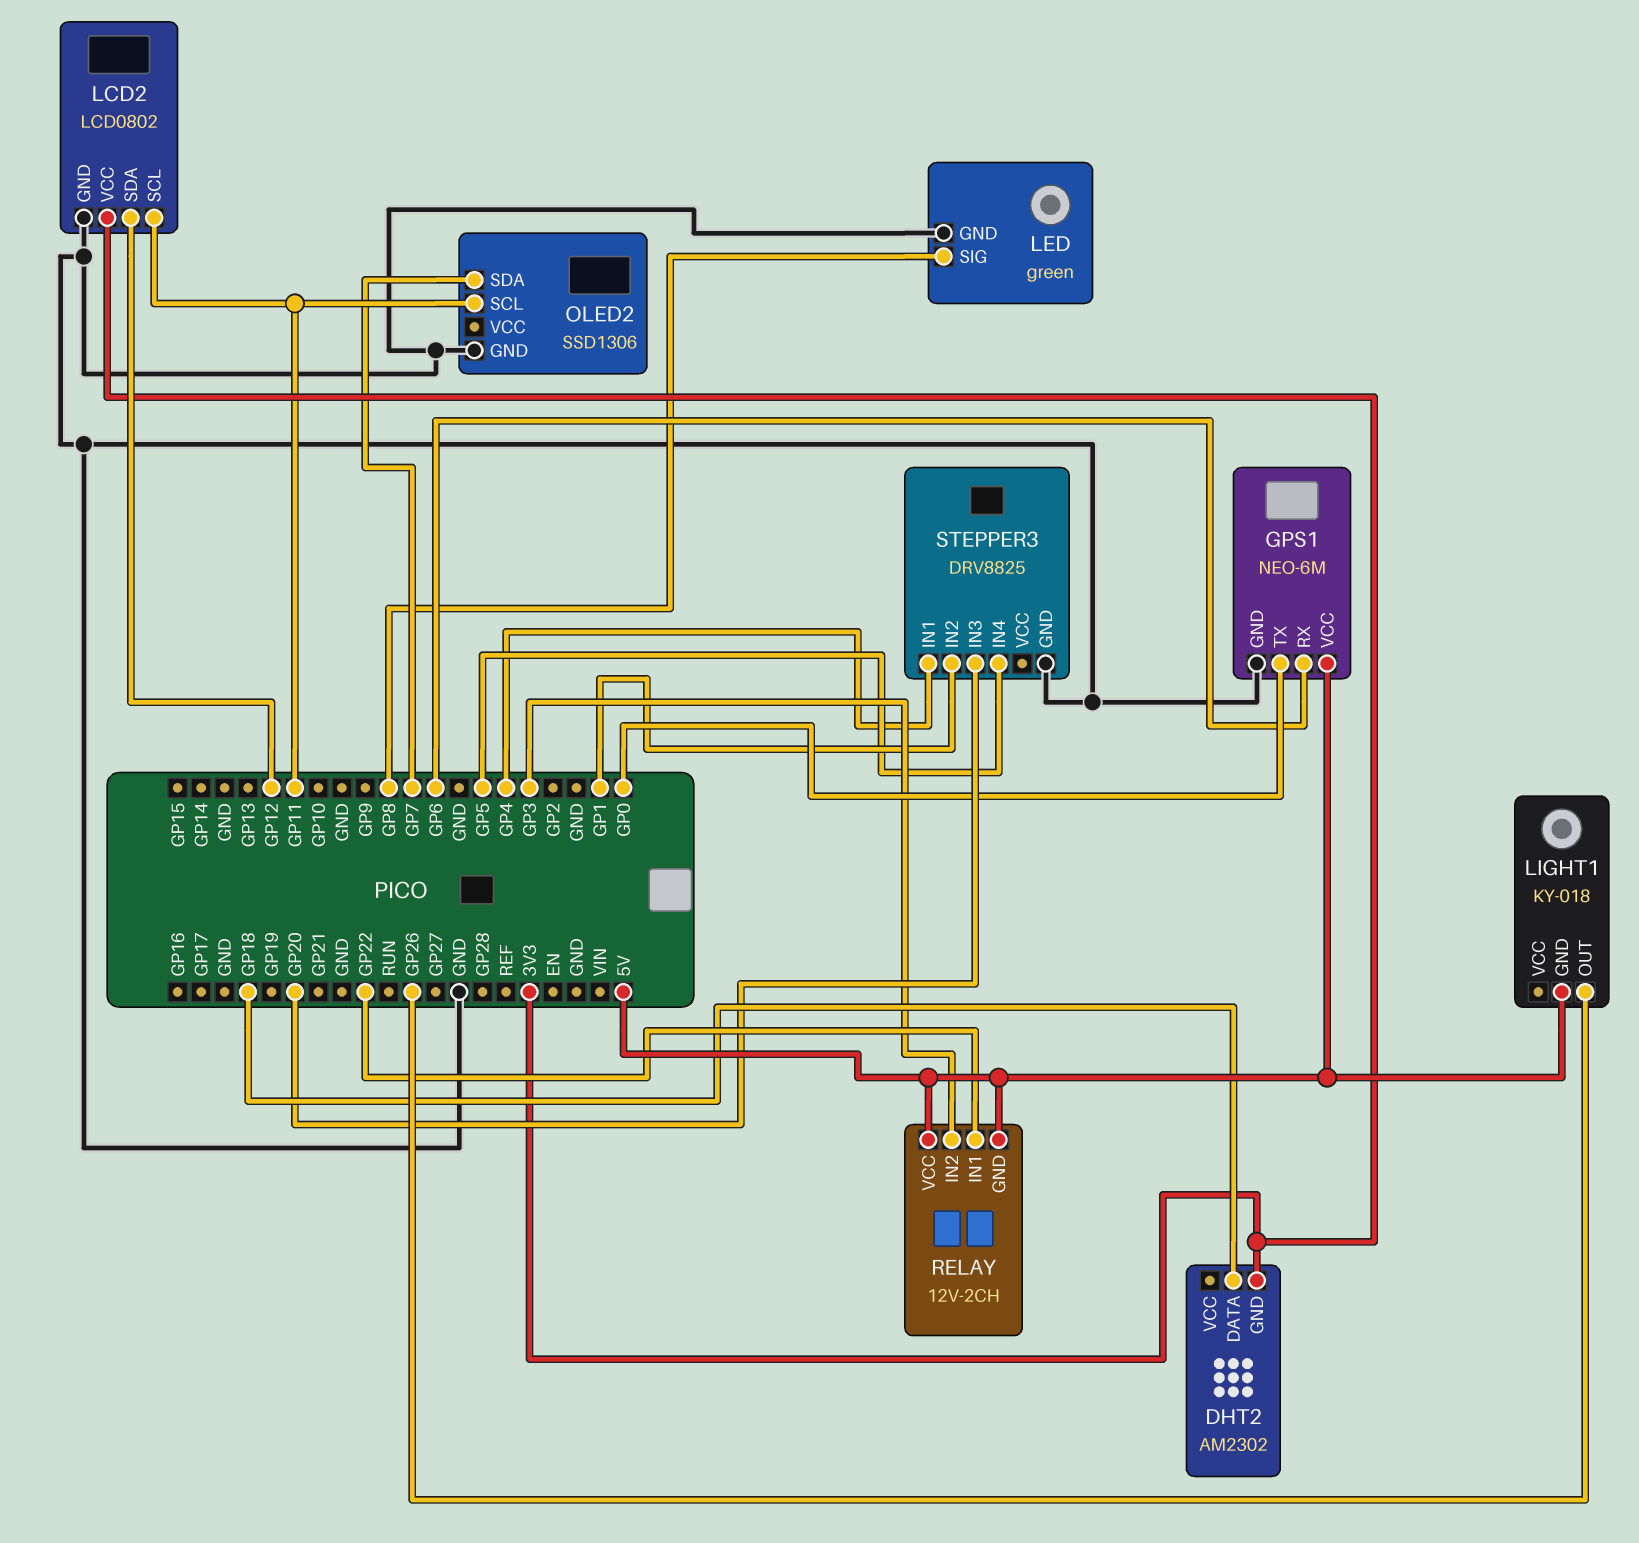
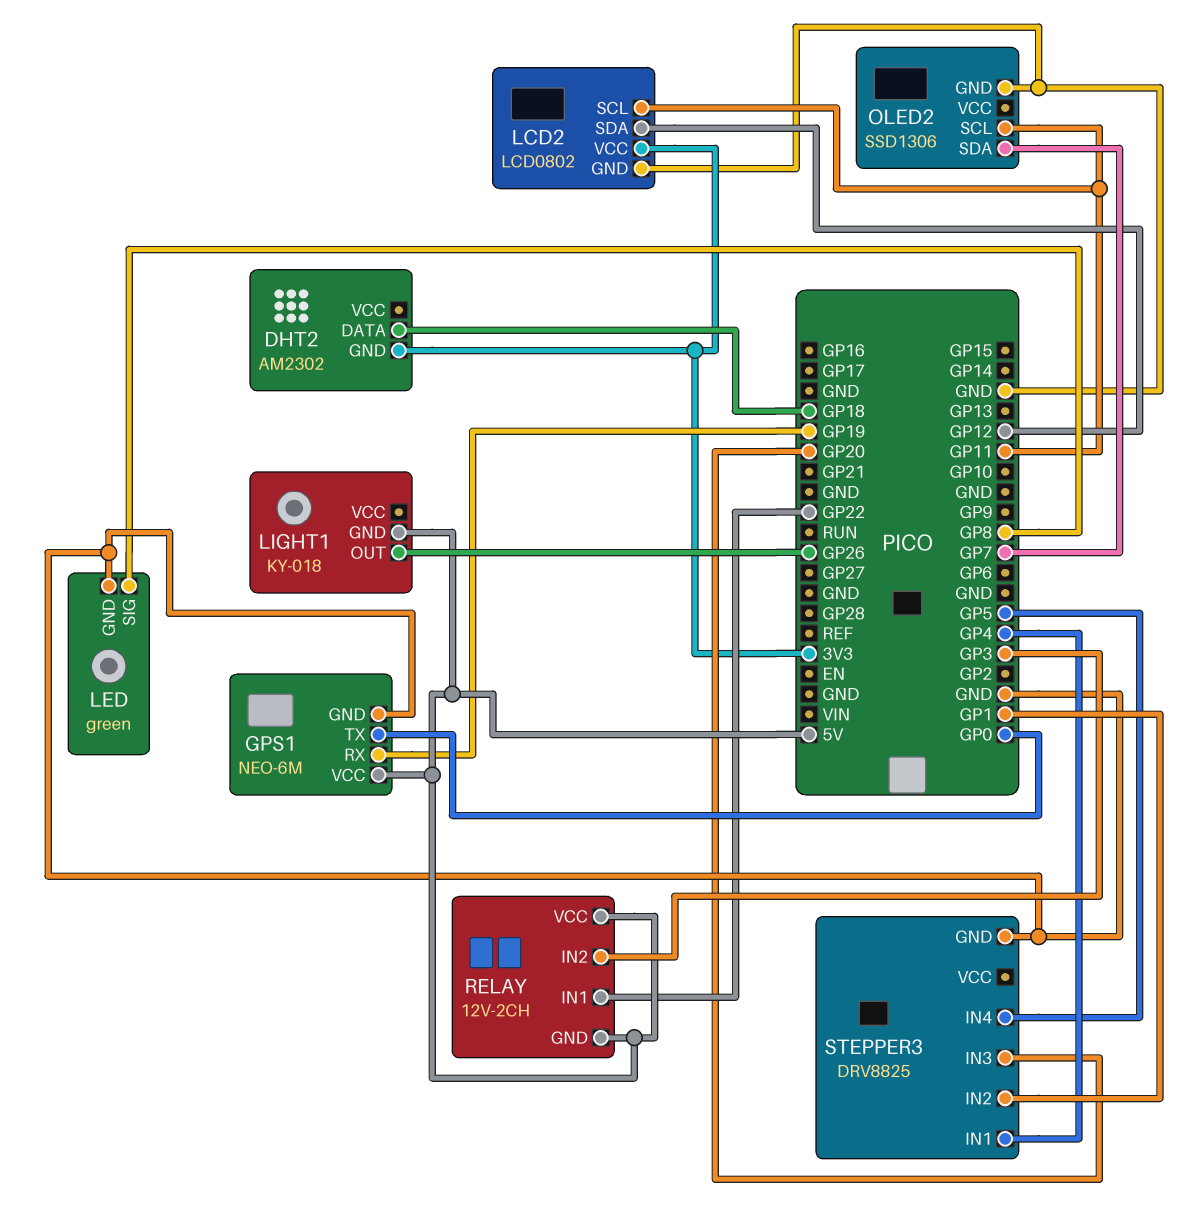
GPS1 pin RX: GP6 -> GP19

